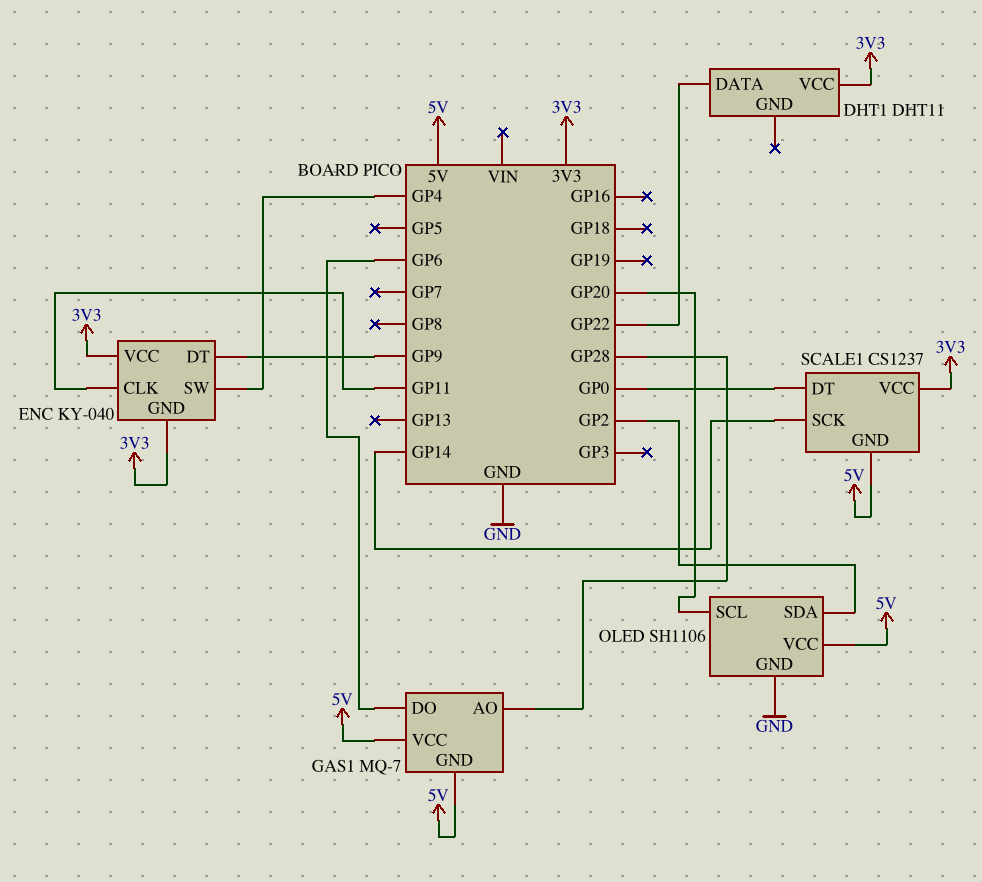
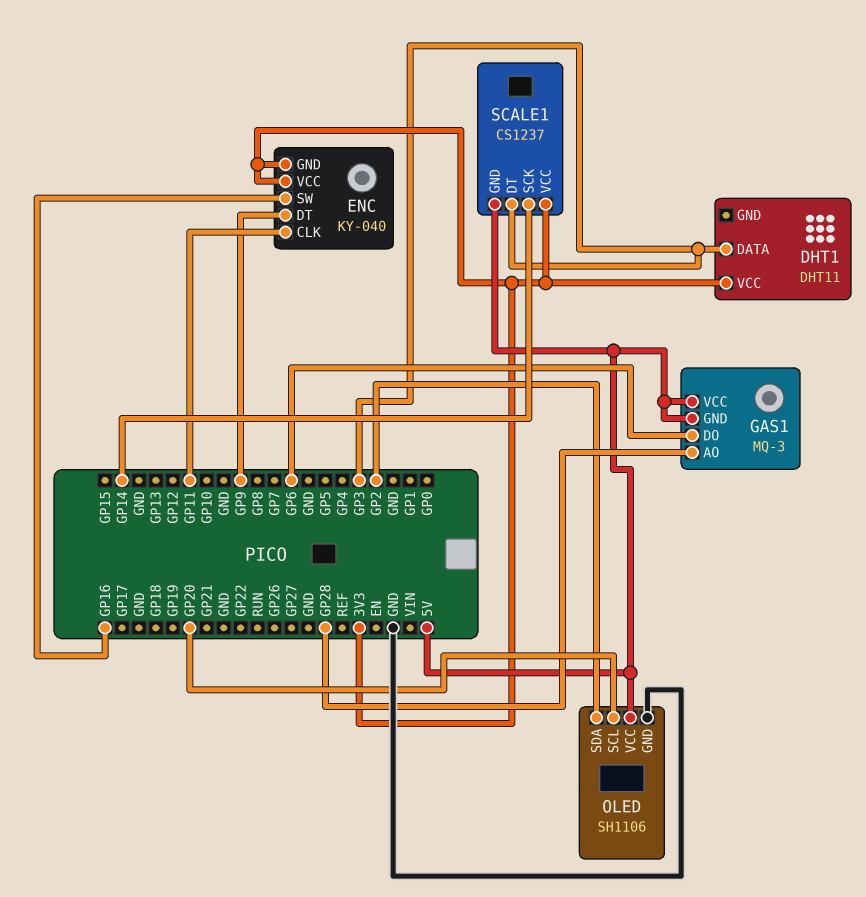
DHT1 pin DATA: GP22 -> GP3
ENC pin SW: GP4 -> GP16
GAS1: MQ-7 -> MQ-3
SCALE1 pin DT: GP0 -> GP3

